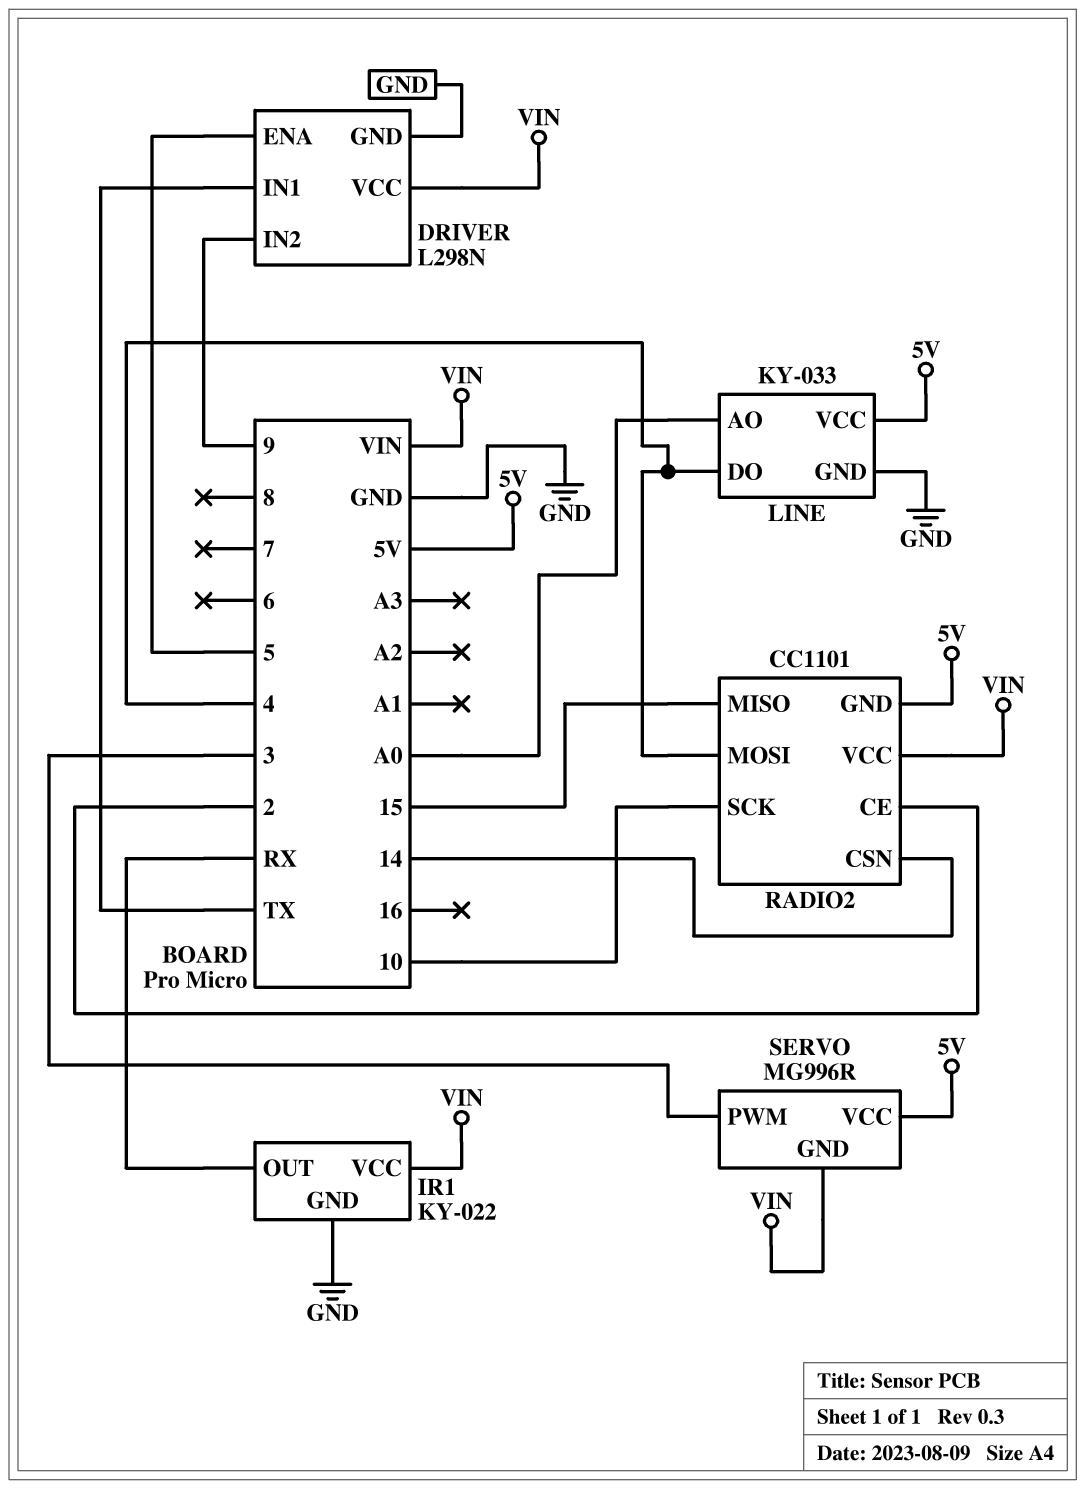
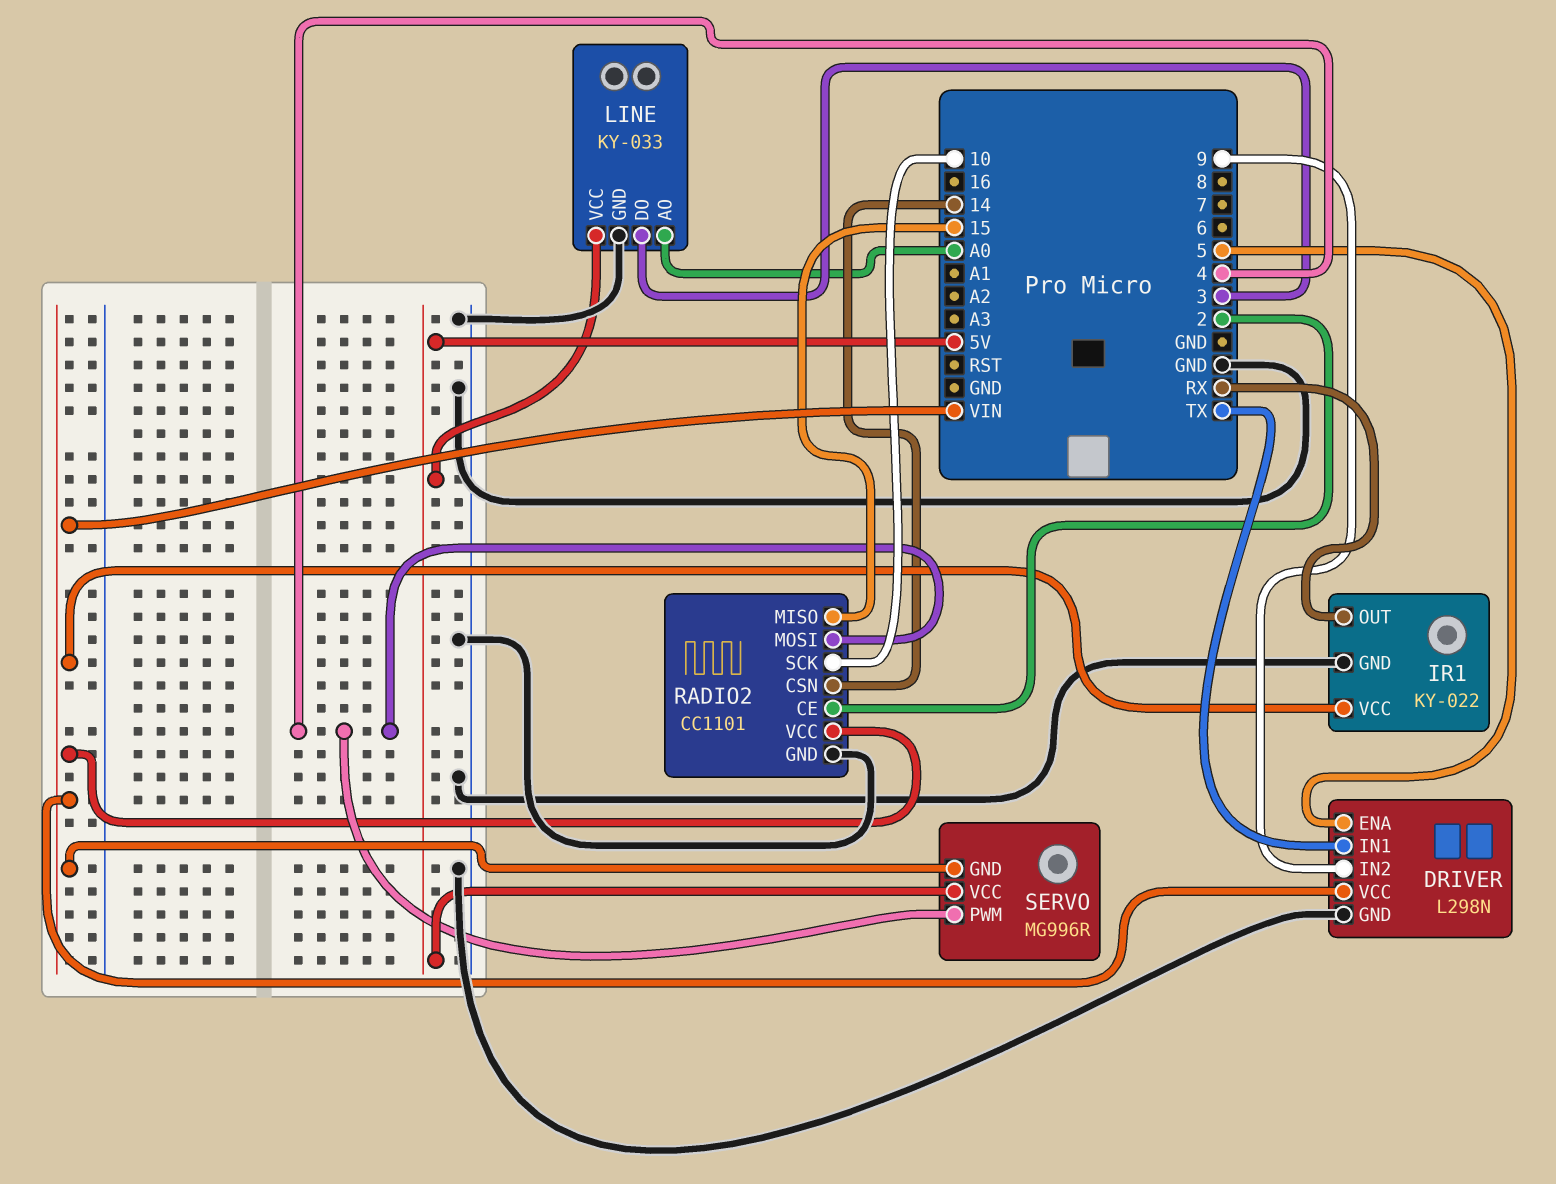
LINE pin DO: 4 -> 3
RADIO2 pin GND: 5V -> GND
SERVO pin PWM: 3 -> 4

